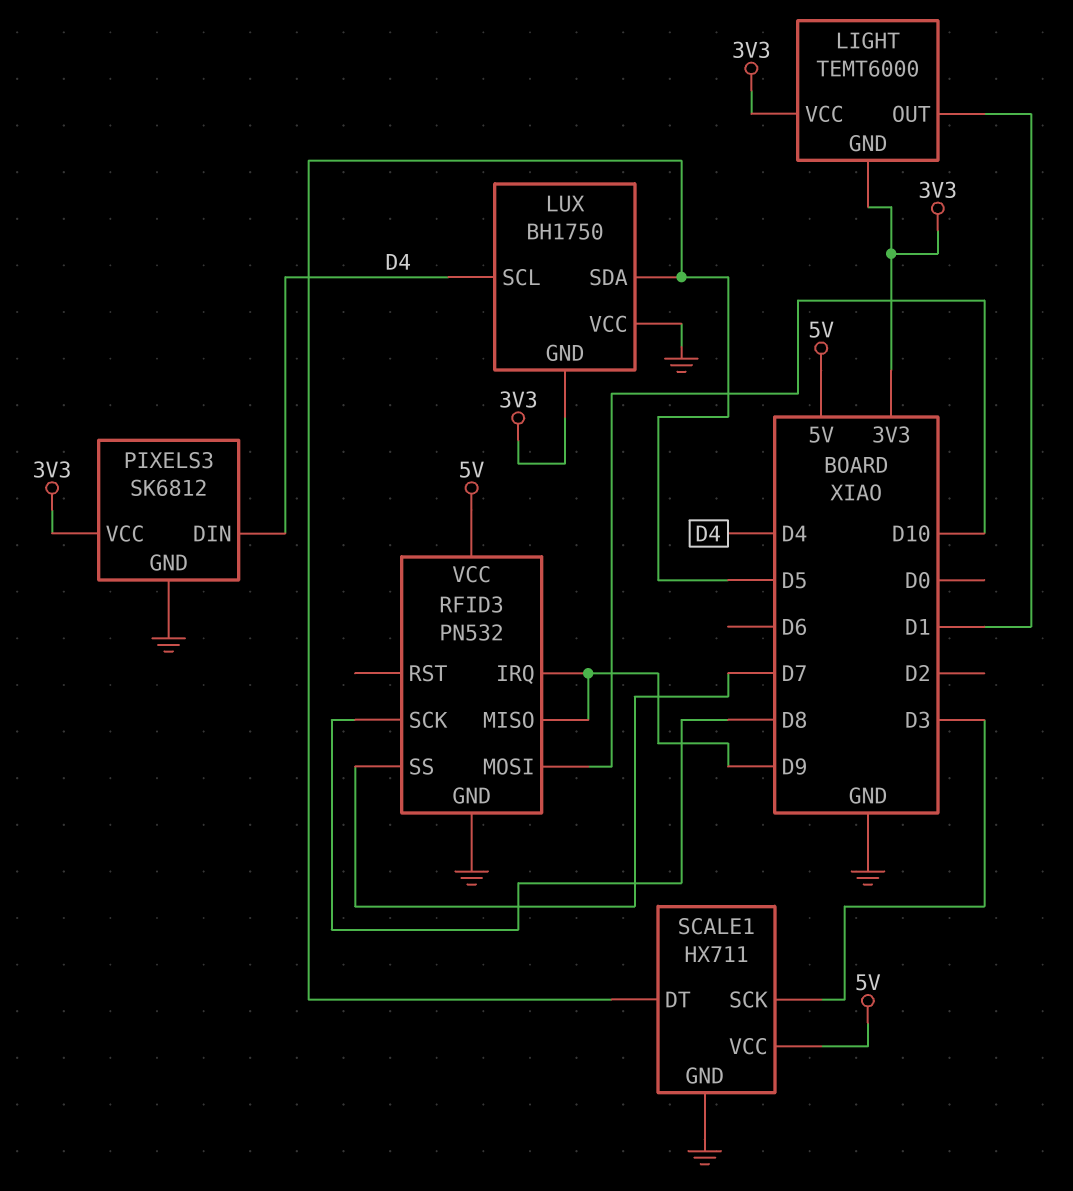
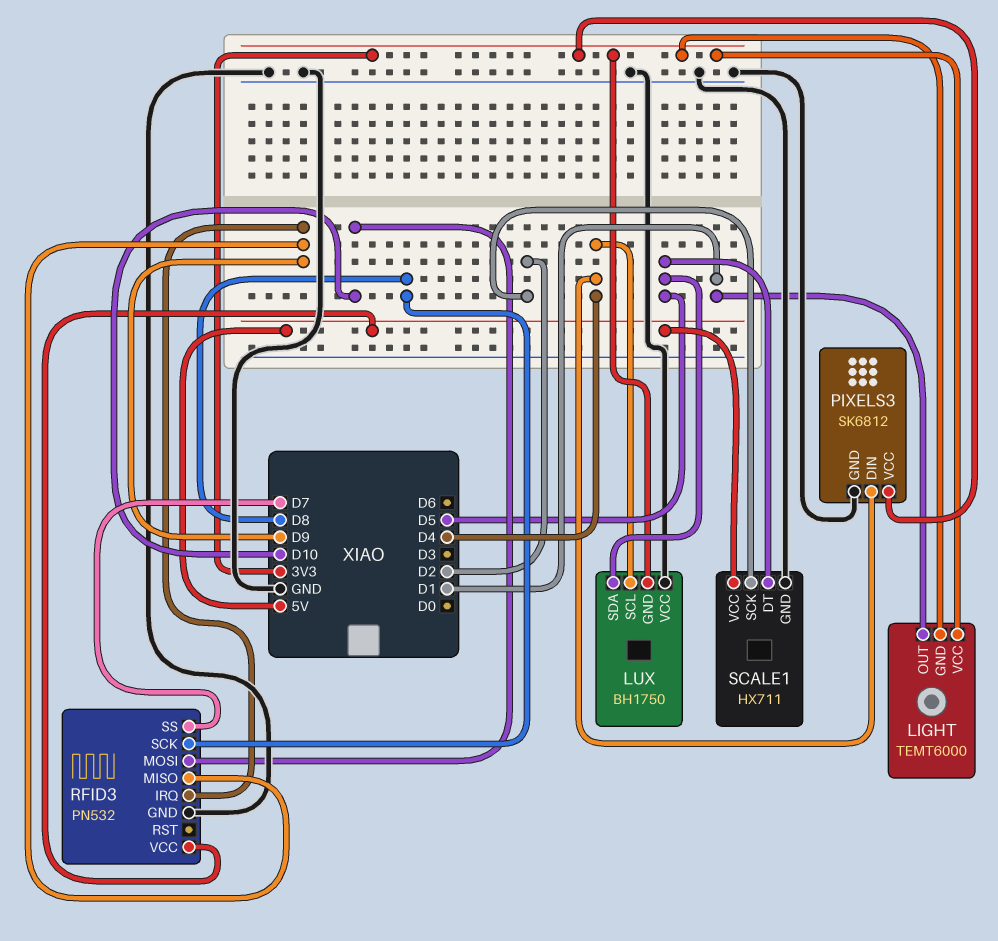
SCALE1 pin SCK: D3 -> D2

